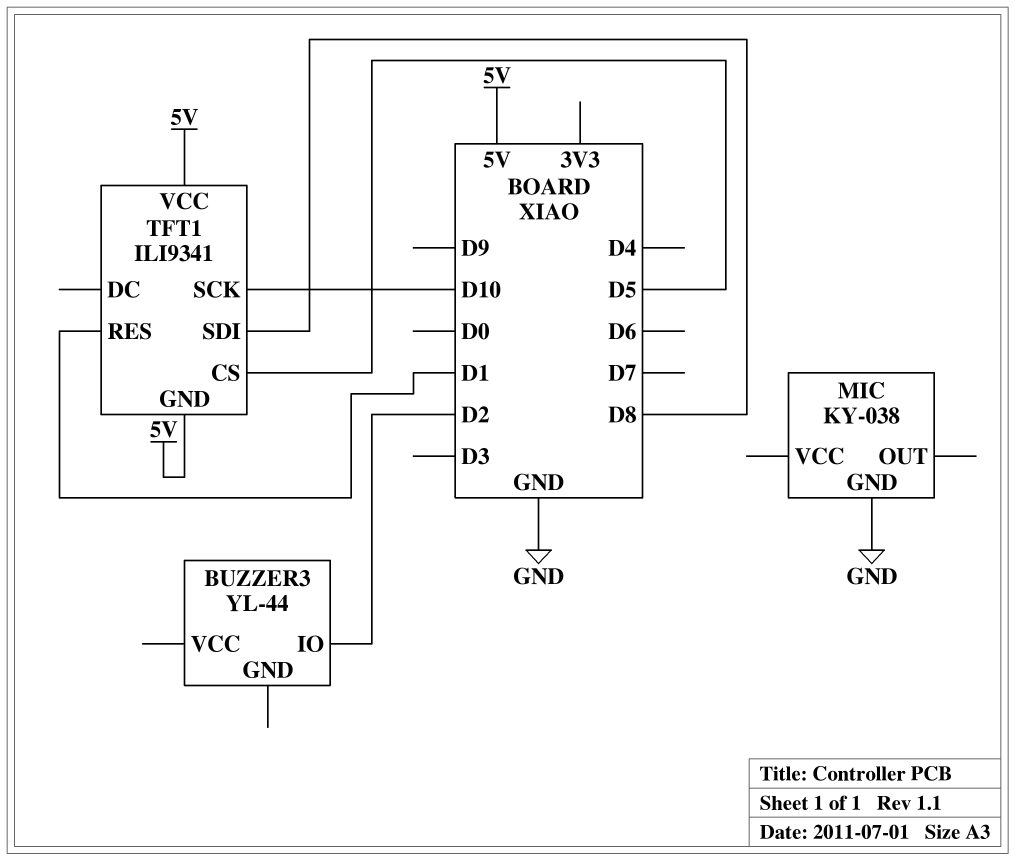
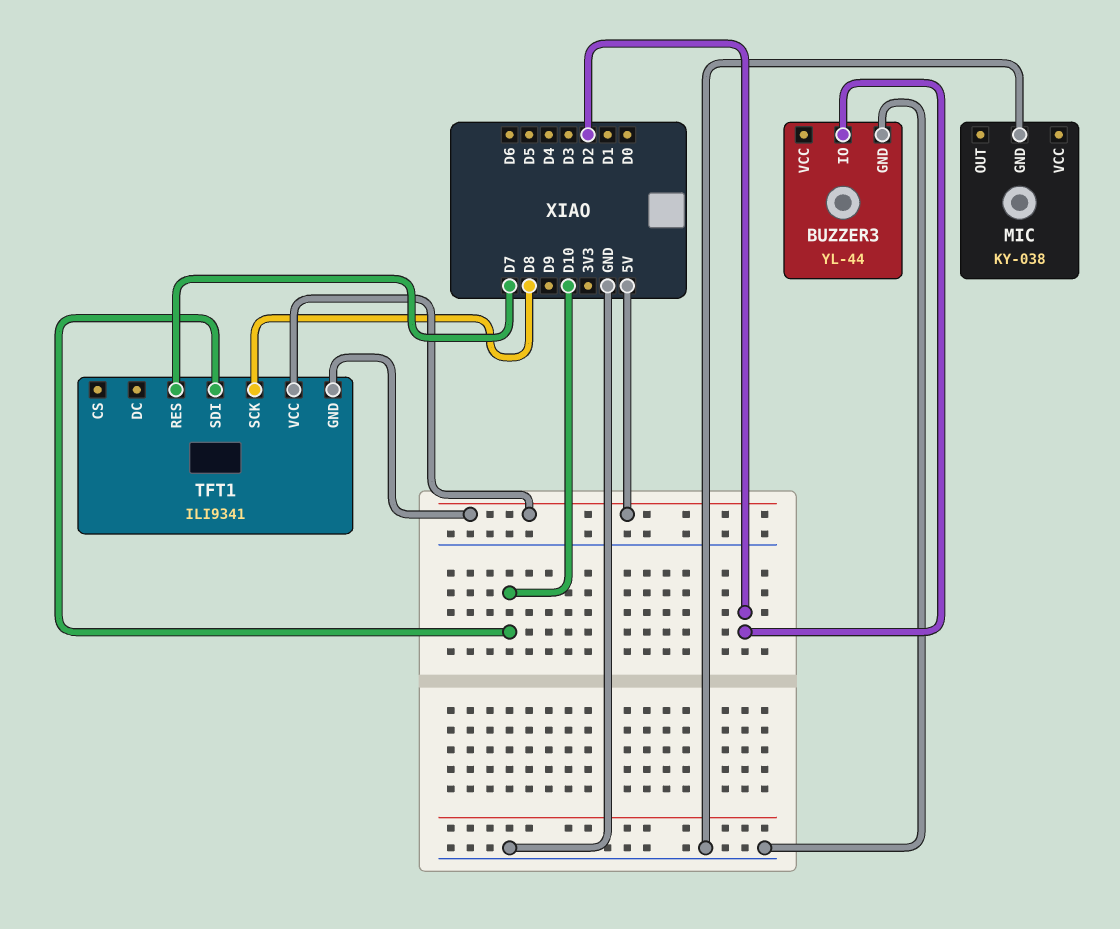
BUZZER3 pin GND: none -> GND
TFT1 pin CS: D5 -> none
TFT1 pin RES: D1 -> D7
TFT1 pin SCK: D10 -> D8
TFT1 pin SDI: D8 -> D10

